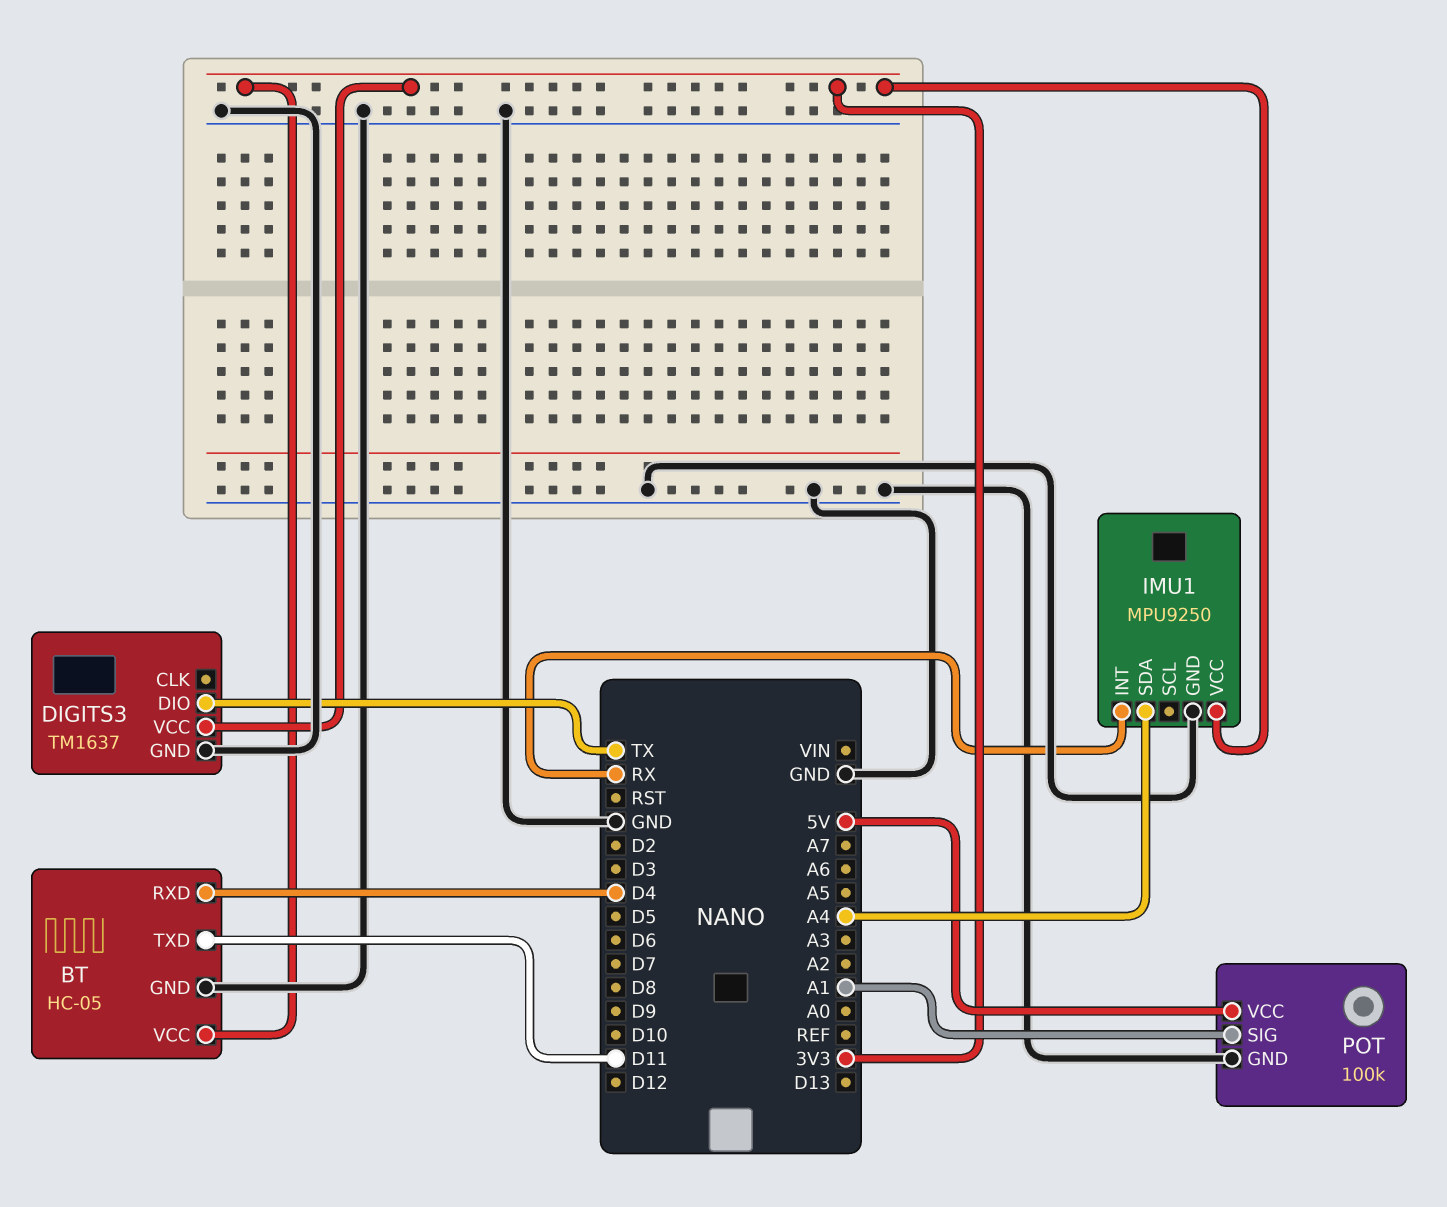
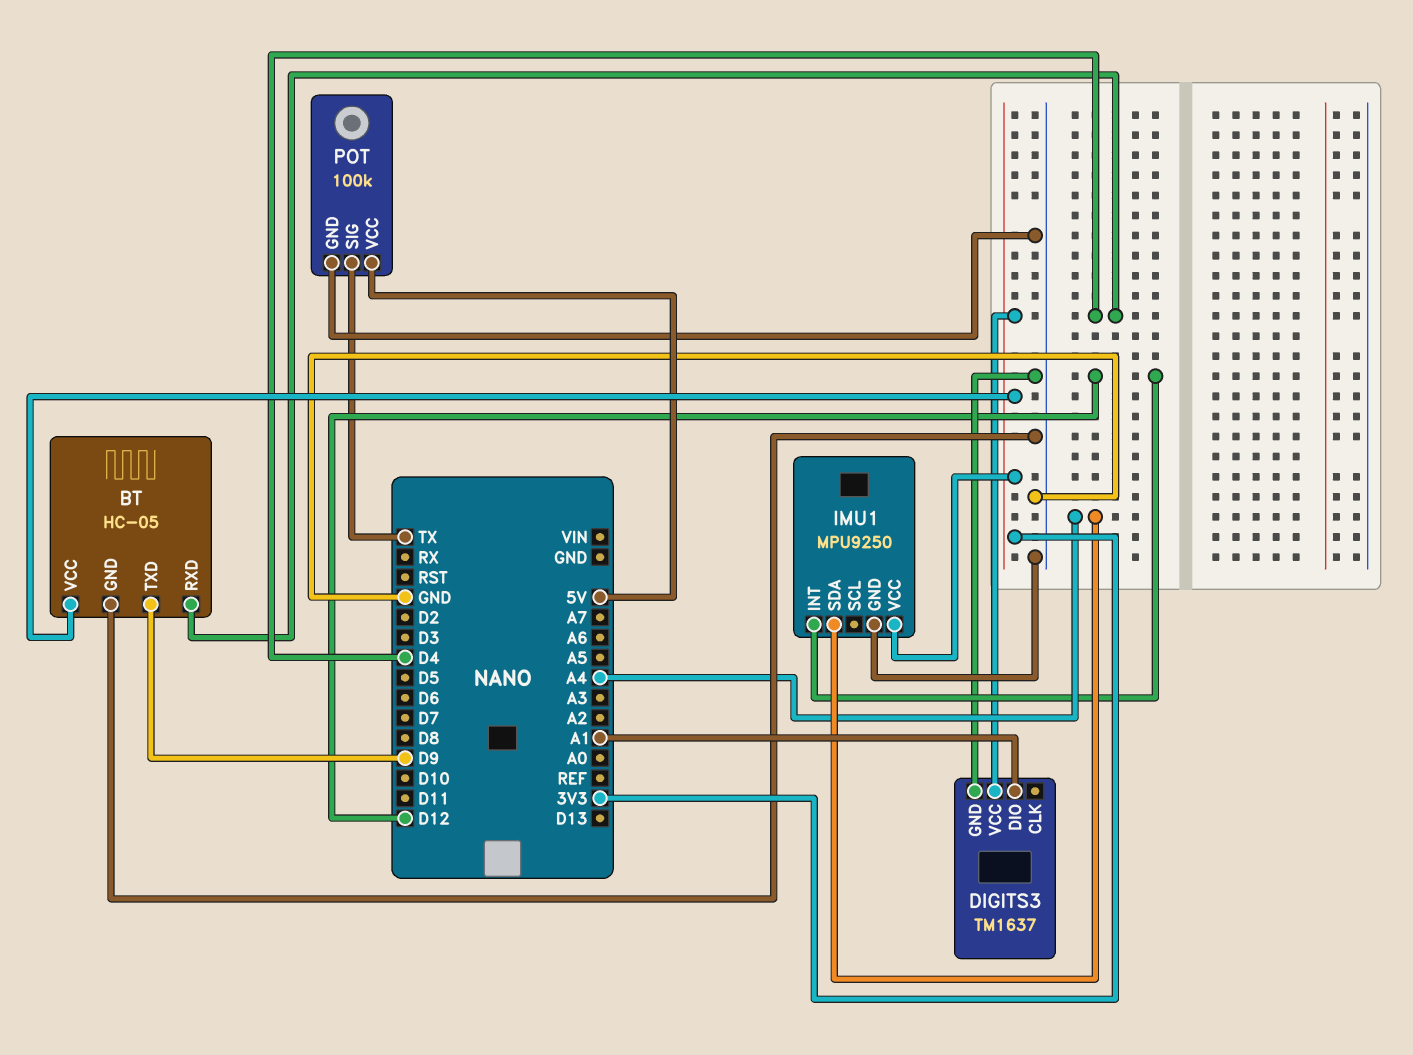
BT pin TXD: D11 -> D9
DIGITS3 pin DIO: TX -> A1
IMU1 pin INT: RX -> D12
POT pin SIG: A1 -> TX

